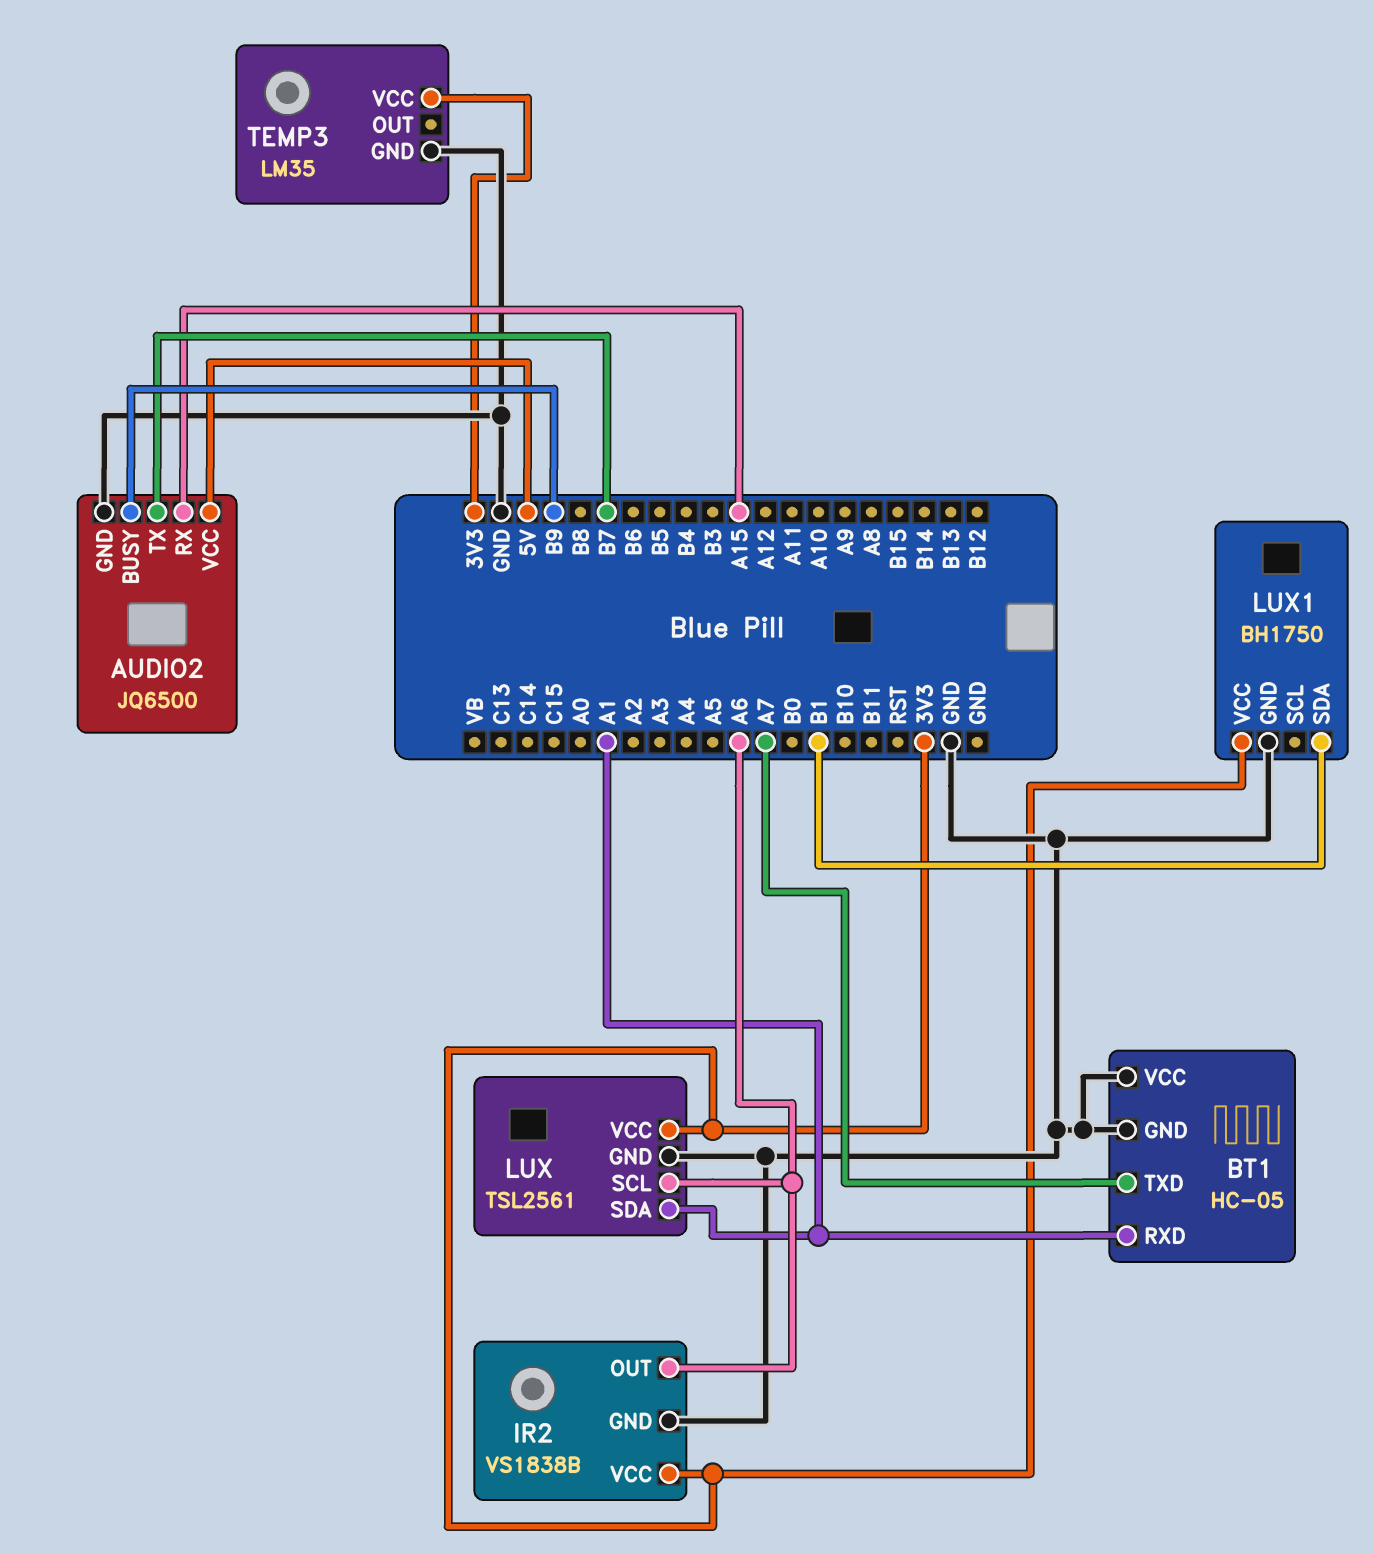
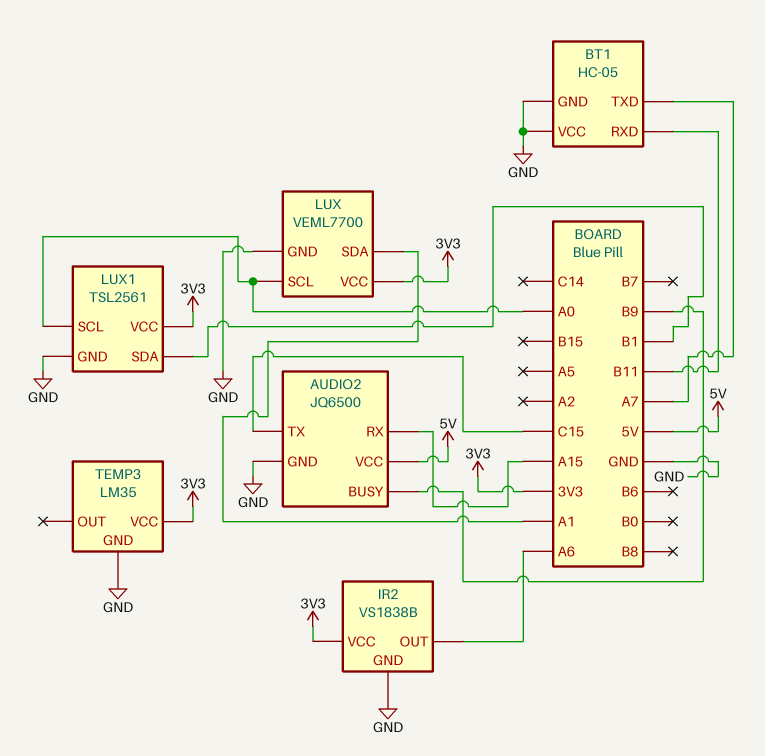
AUDIO2 pin TX: B7 -> C15
BT1 pin RXD: A1 -> B11
LUX: TSL2561 -> VEML7700
LUX pin SCL: A6 -> A0
LUX1: BH1750 -> TSL2561
LUX1 pin SCL: none -> A0

